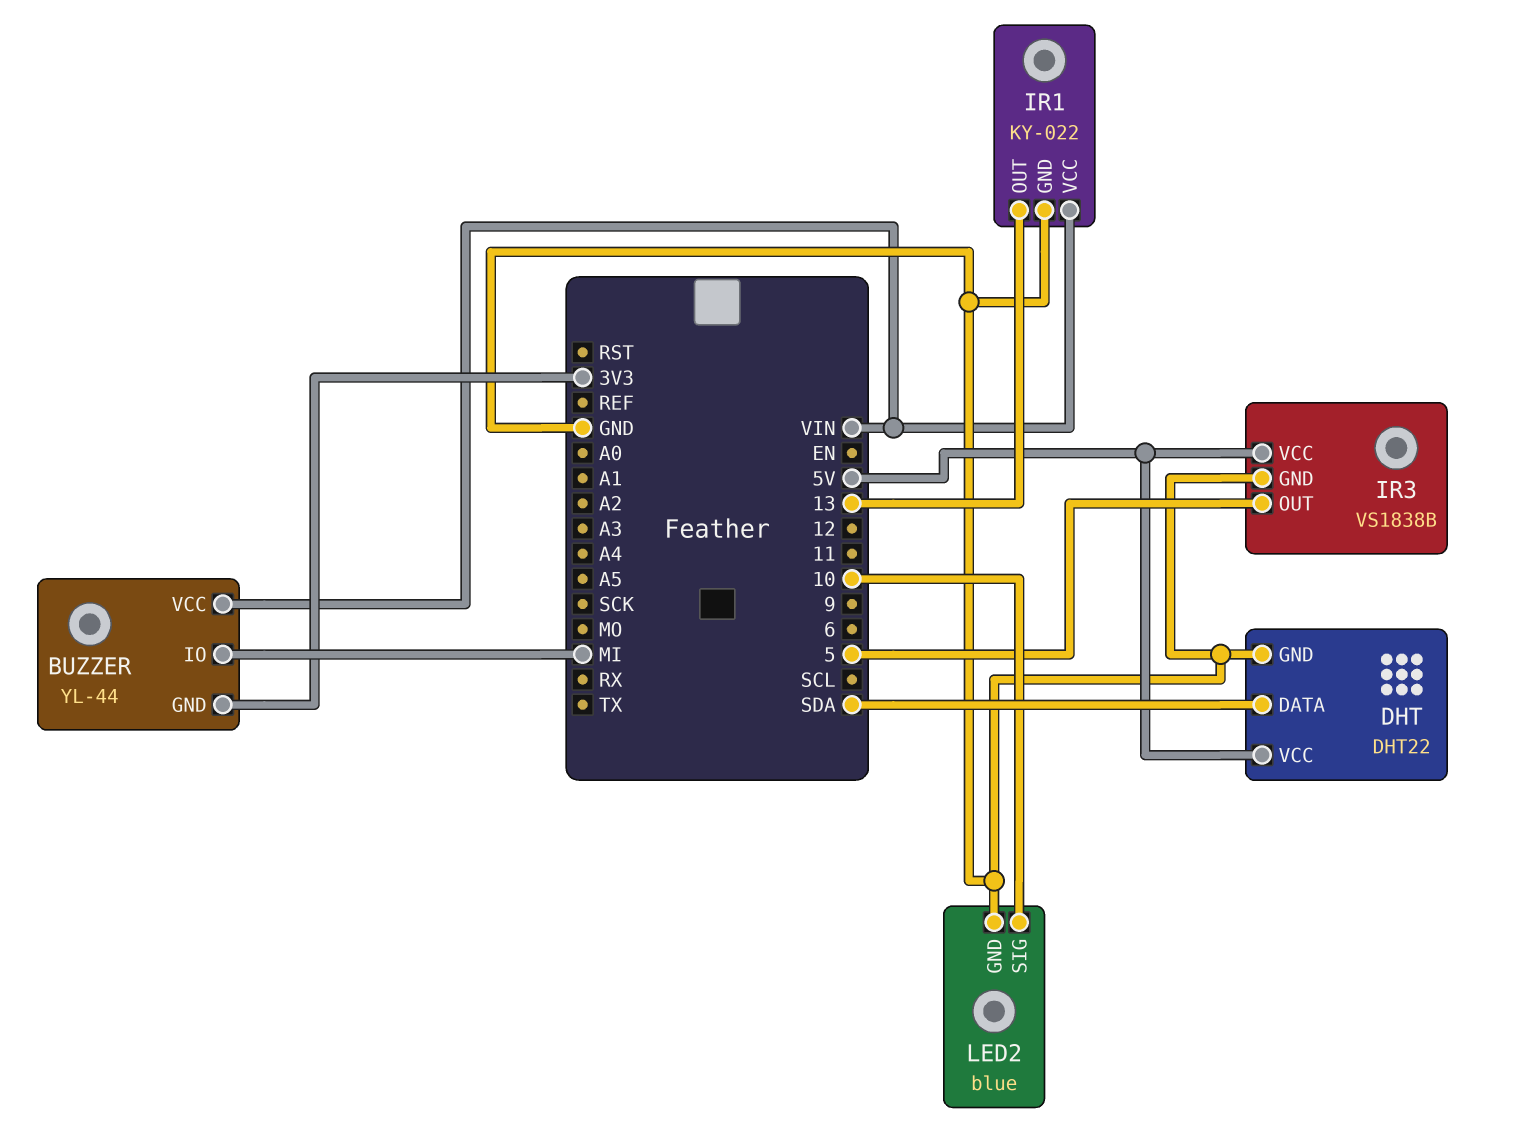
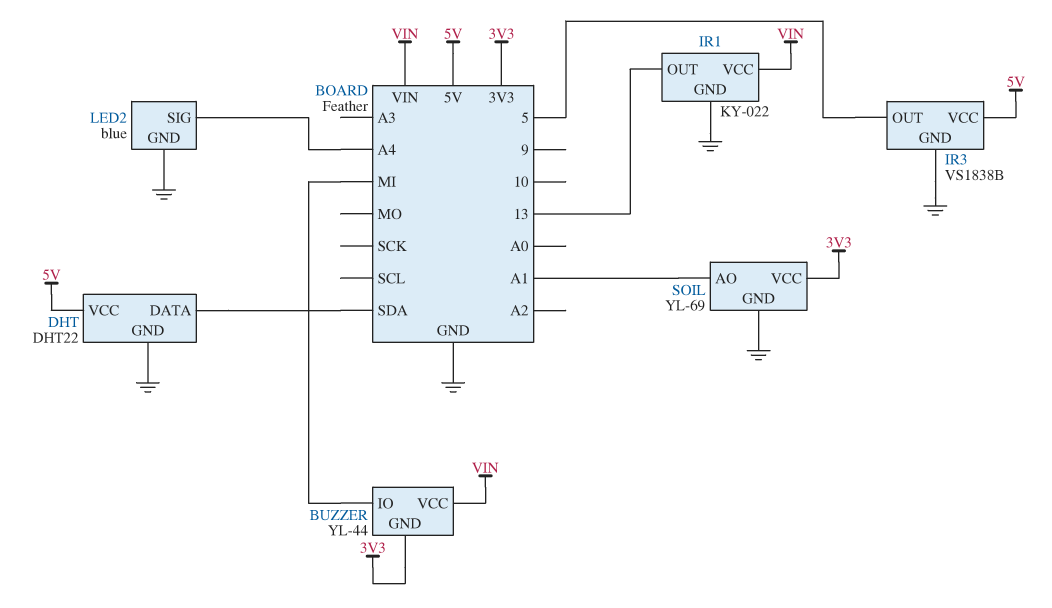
LED2 pin SIG: 10 -> A4
SOIL: none -> YL-69
SOIL pin AO: none -> A1
SOIL pin GND: none -> GND
SOIL pin VCC: none -> 3V3

